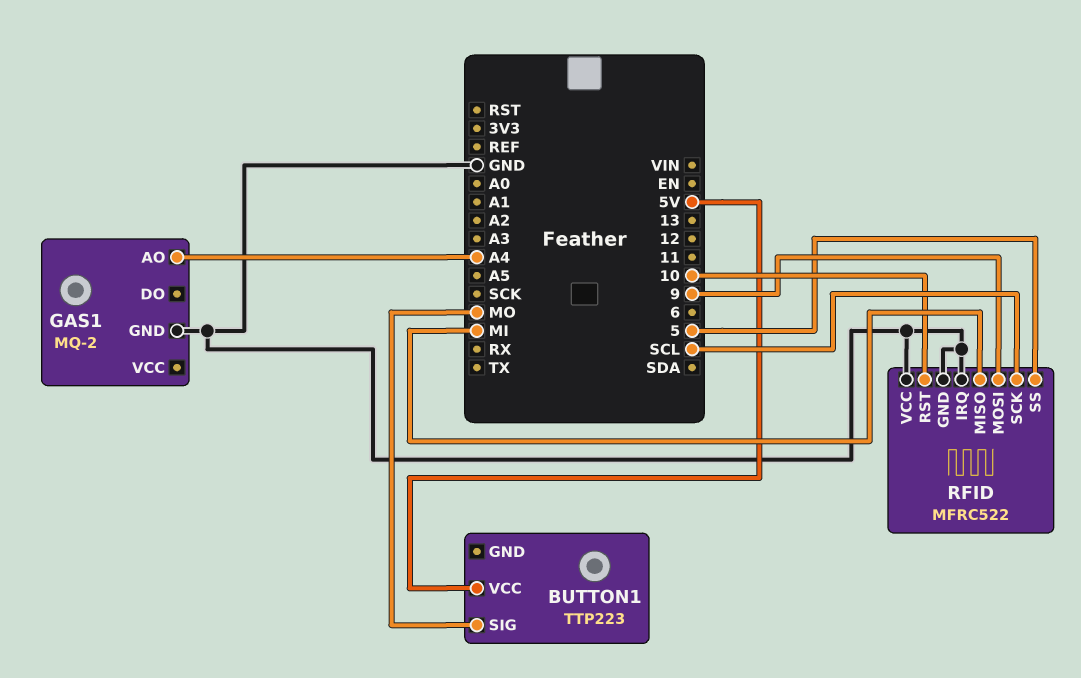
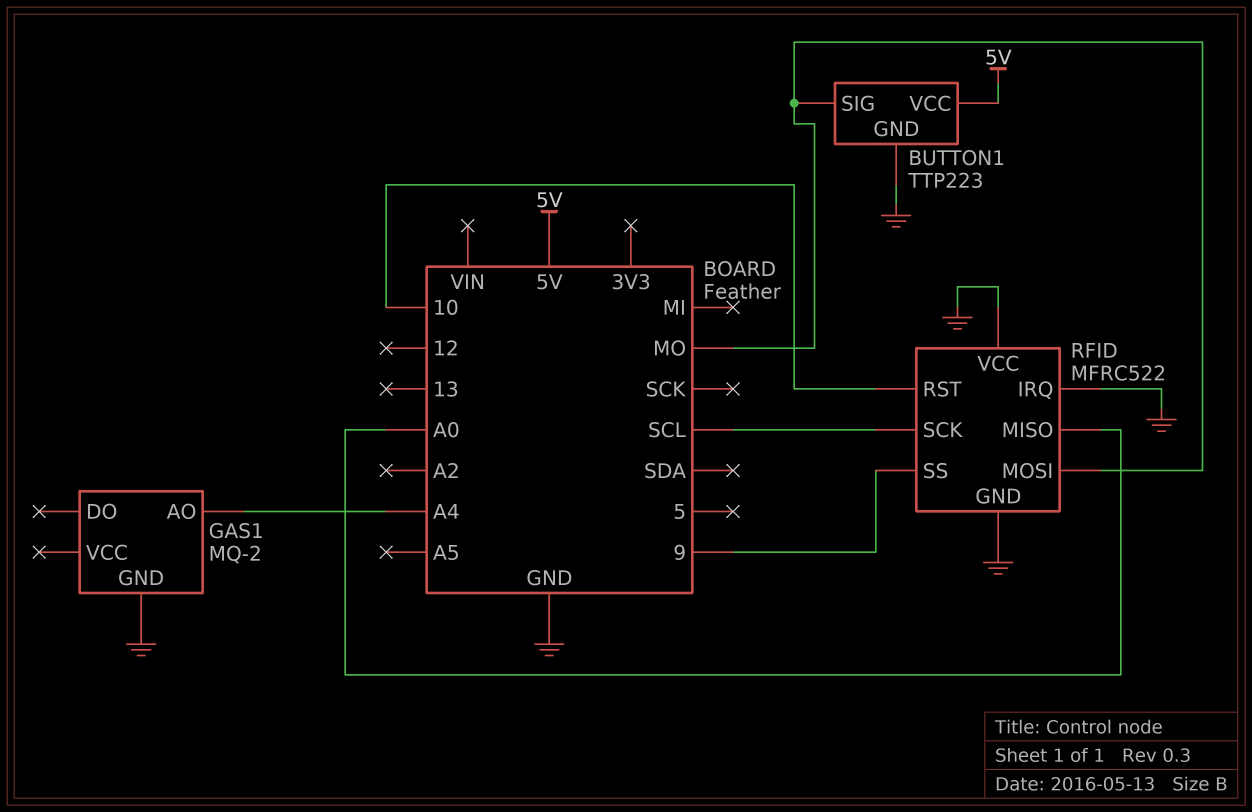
BUTTON1 pin GND: none -> GND
RFID pin MISO: MI -> A0
RFID pin MOSI: 9 -> MO
RFID pin SS: 5 -> 9

